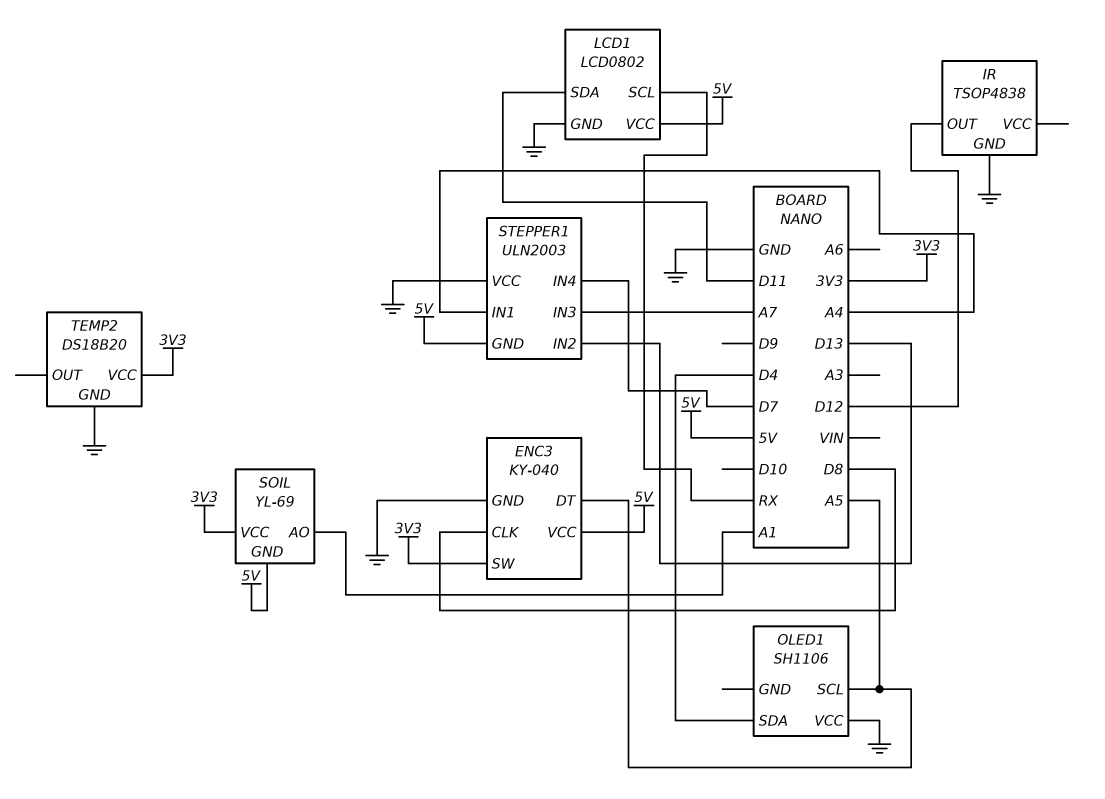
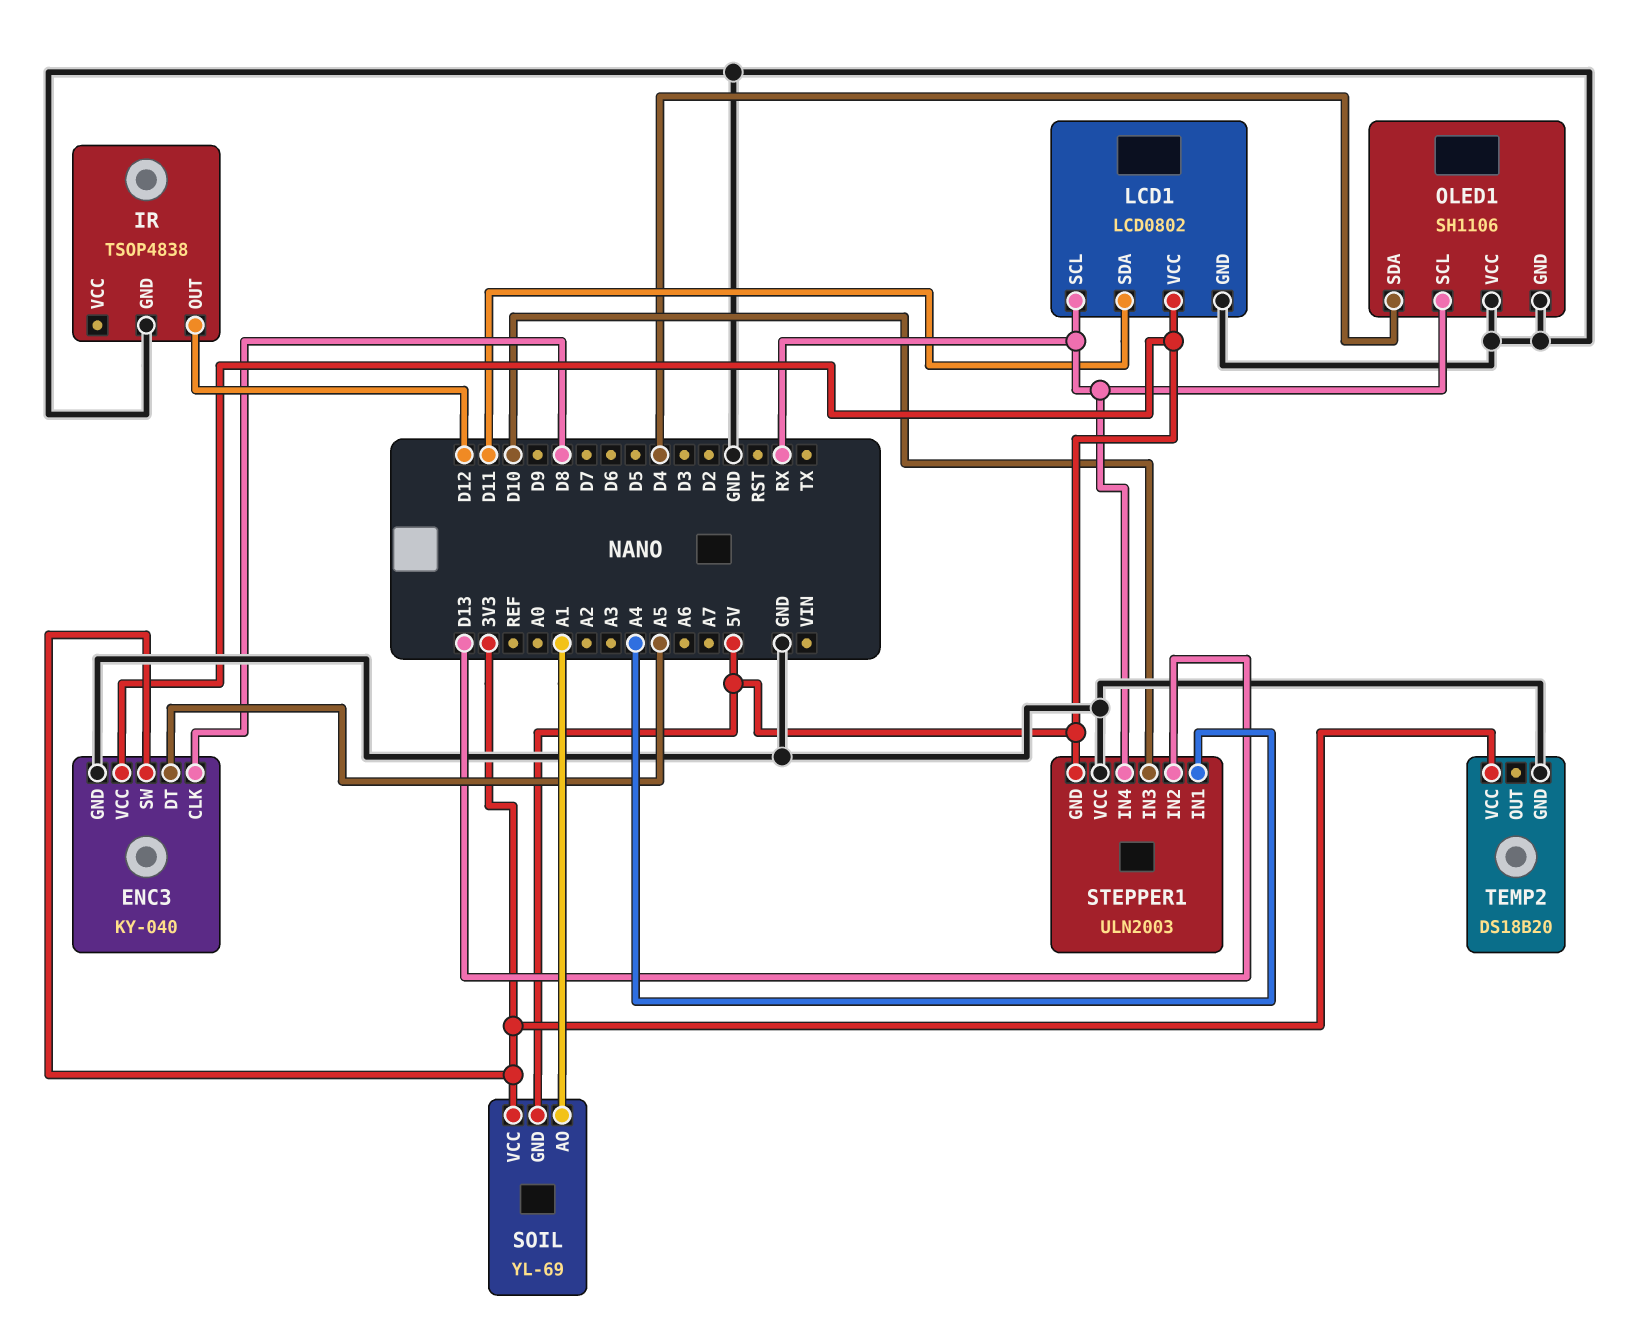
OLED1 pin GND: none -> GND
OLED1 pin SCL: A5 -> RX
STEPPER1 pin IN3: A7 -> D10
STEPPER1 pin IN4: D7 -> RX

